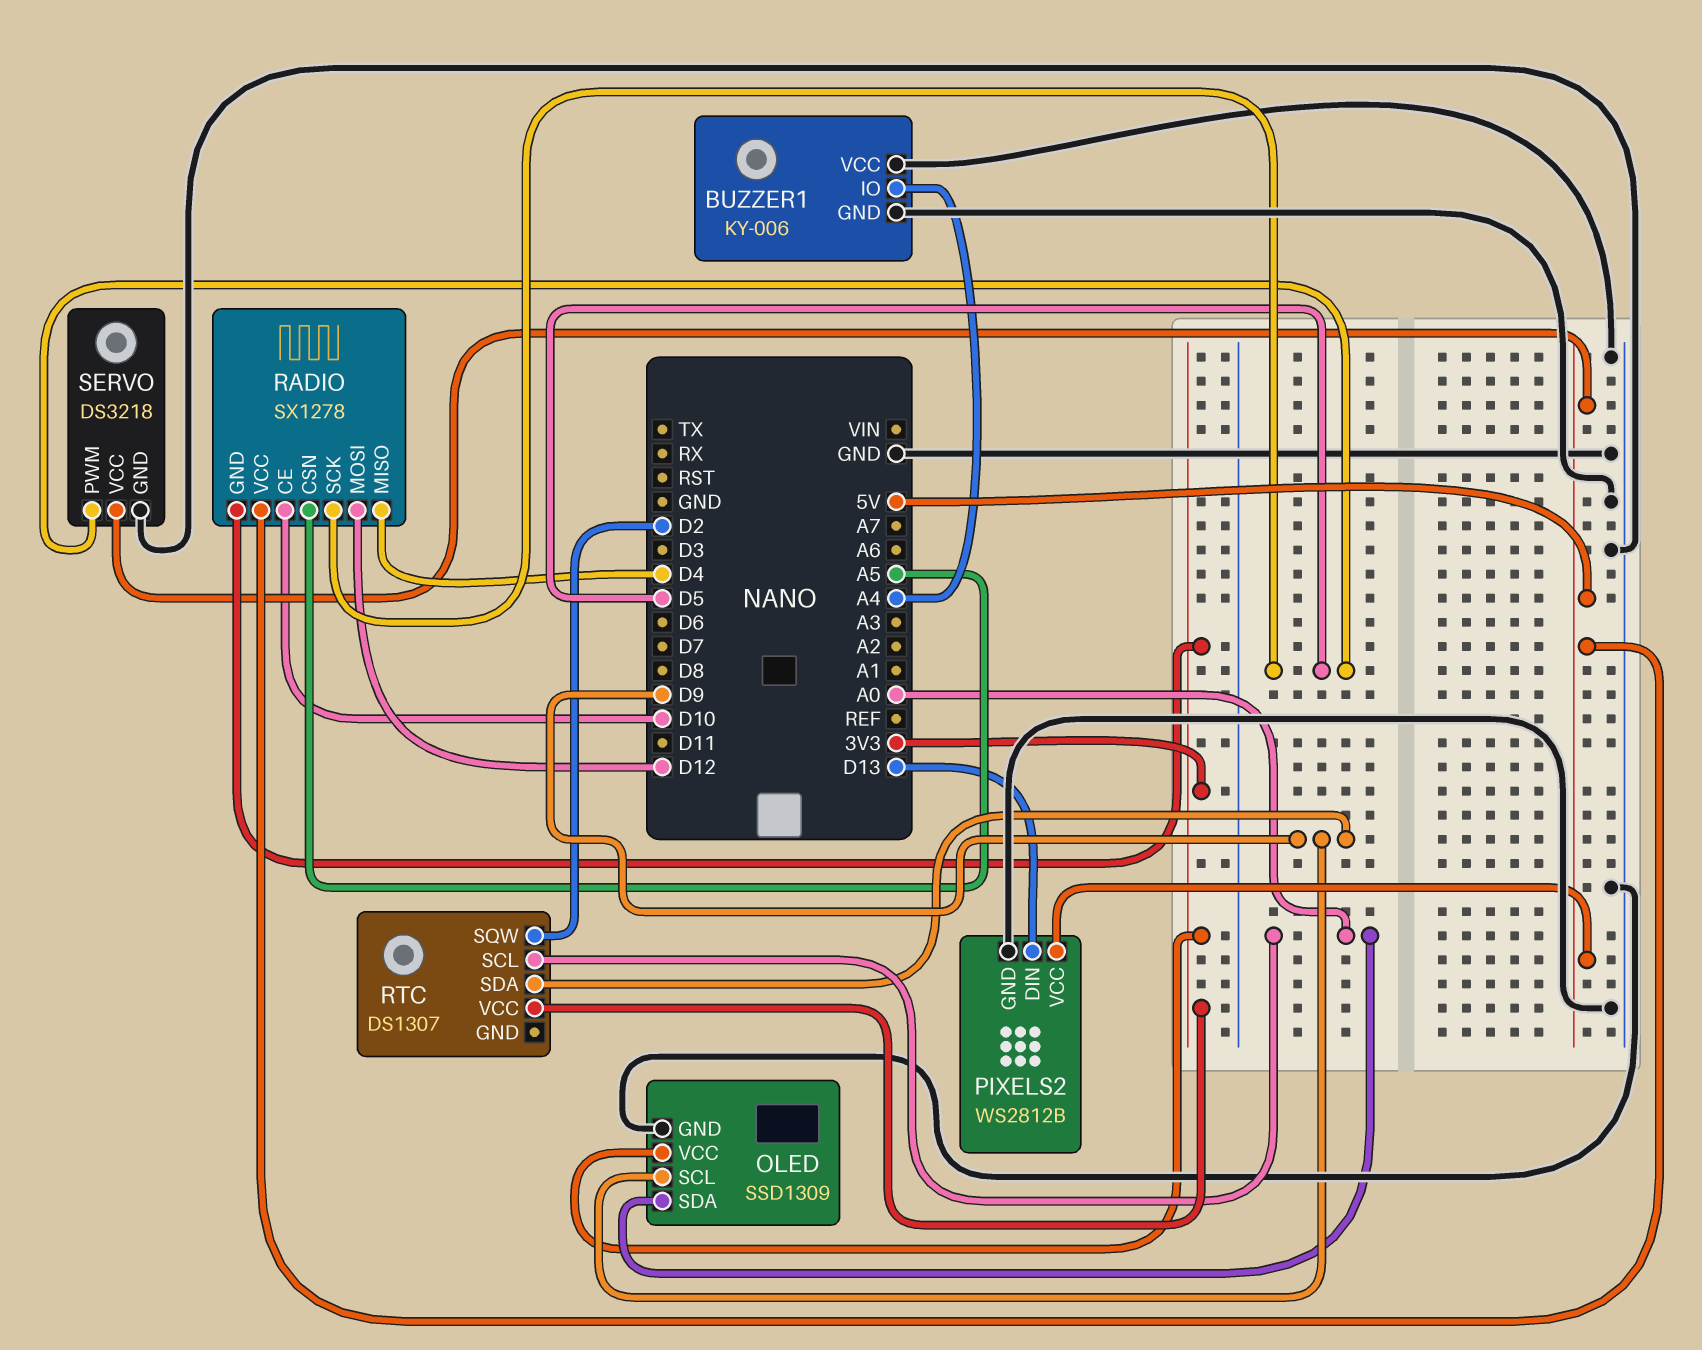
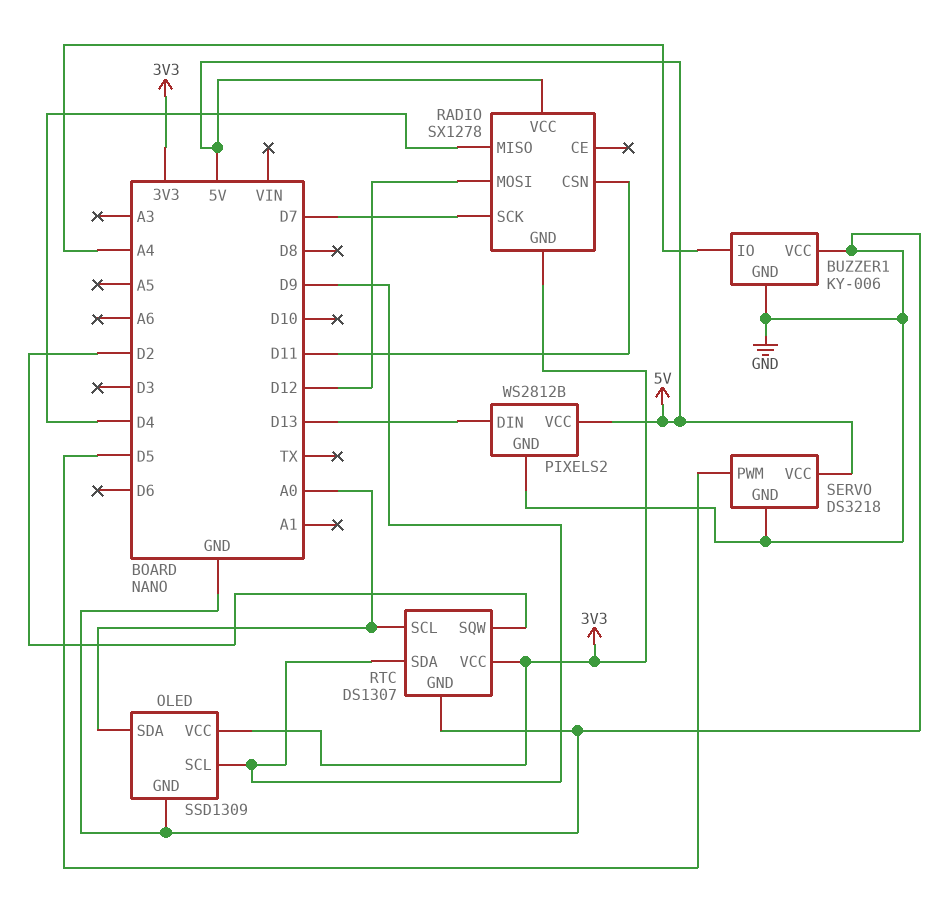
RADIO pin CE: D10 -> none
RADIO pin CSN: A5 -> D11
RADIO pin SCK: D5 -> D7
RTC pin GND: none -> GND

